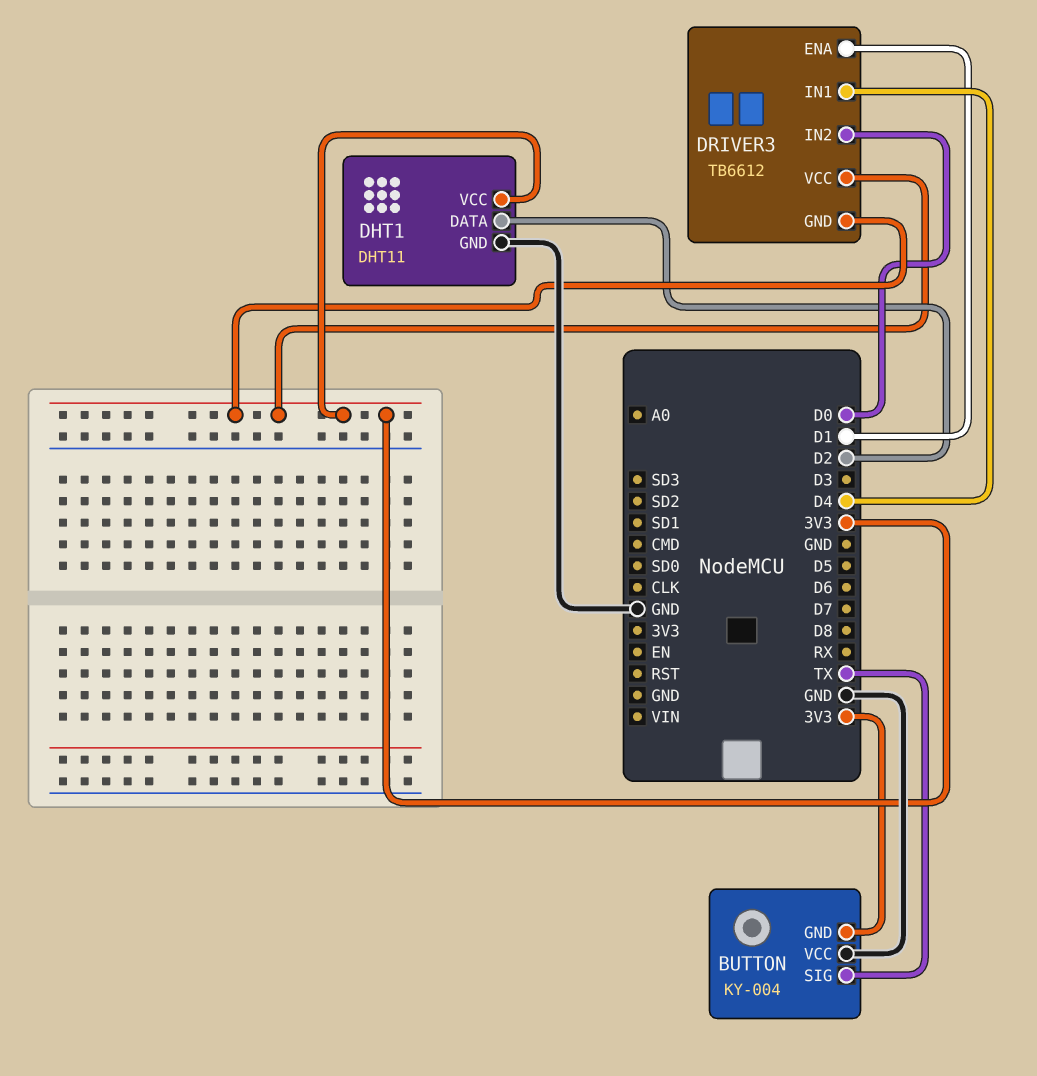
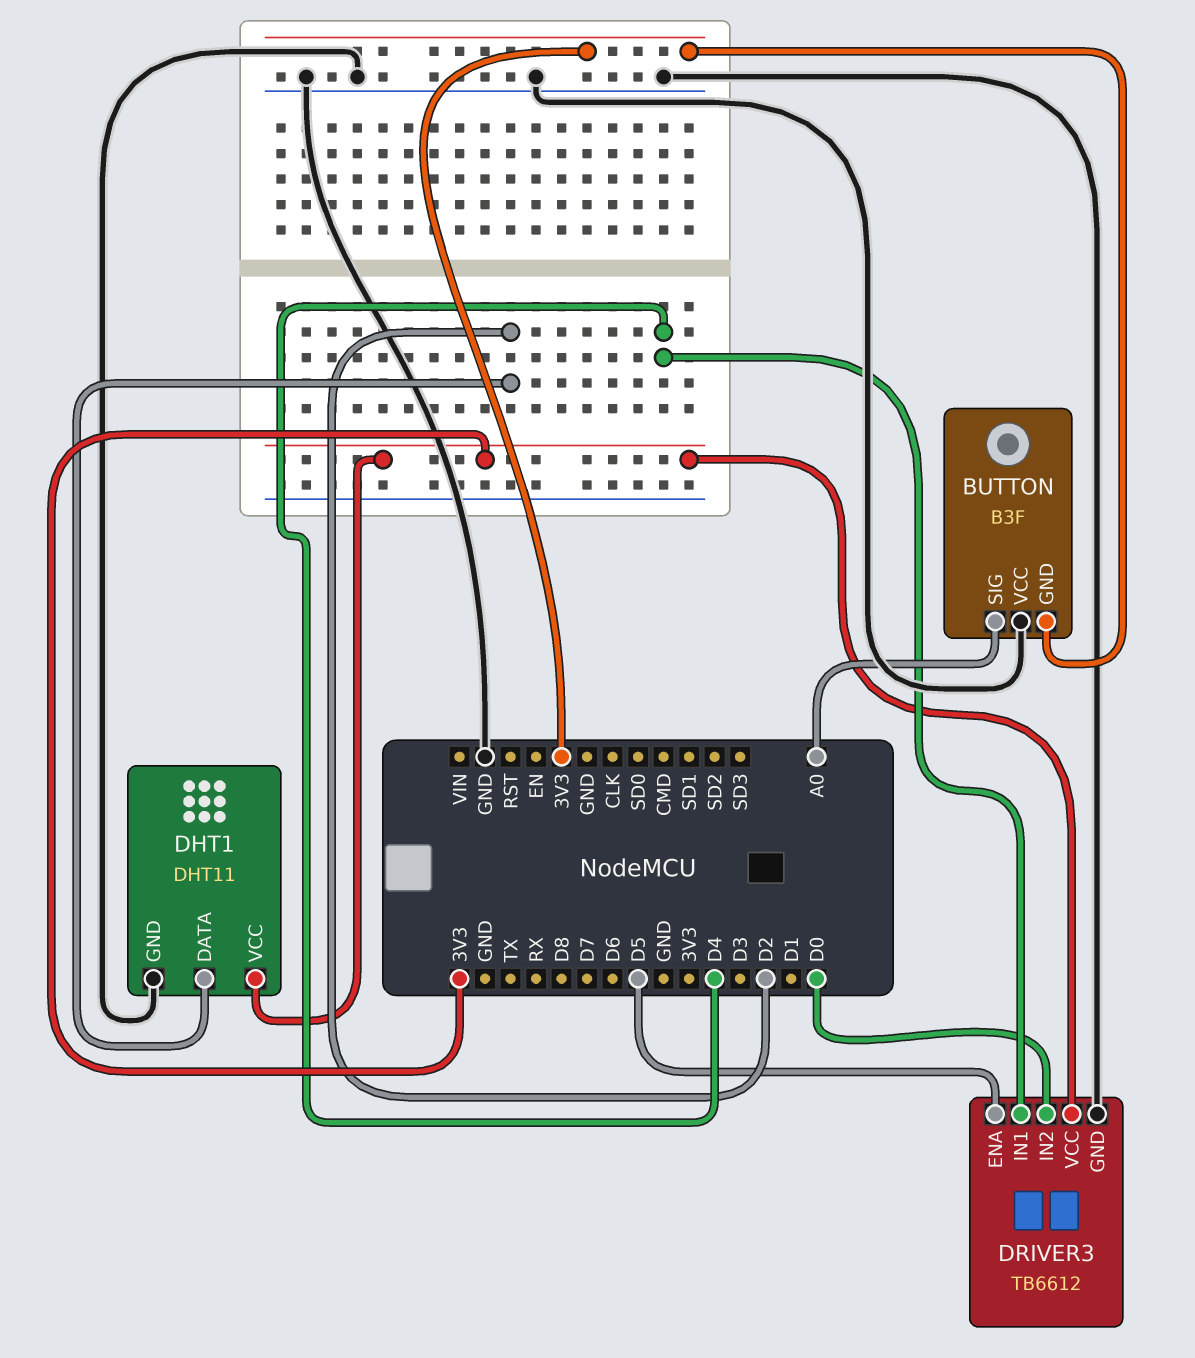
BUTTON: KY-004 -> B3F
BUTTON pin SIG: TX -> A0
DRIVER3 pin ENA: D1 -> D5
DRIVER3 pin GND: 3V3 -> GND

